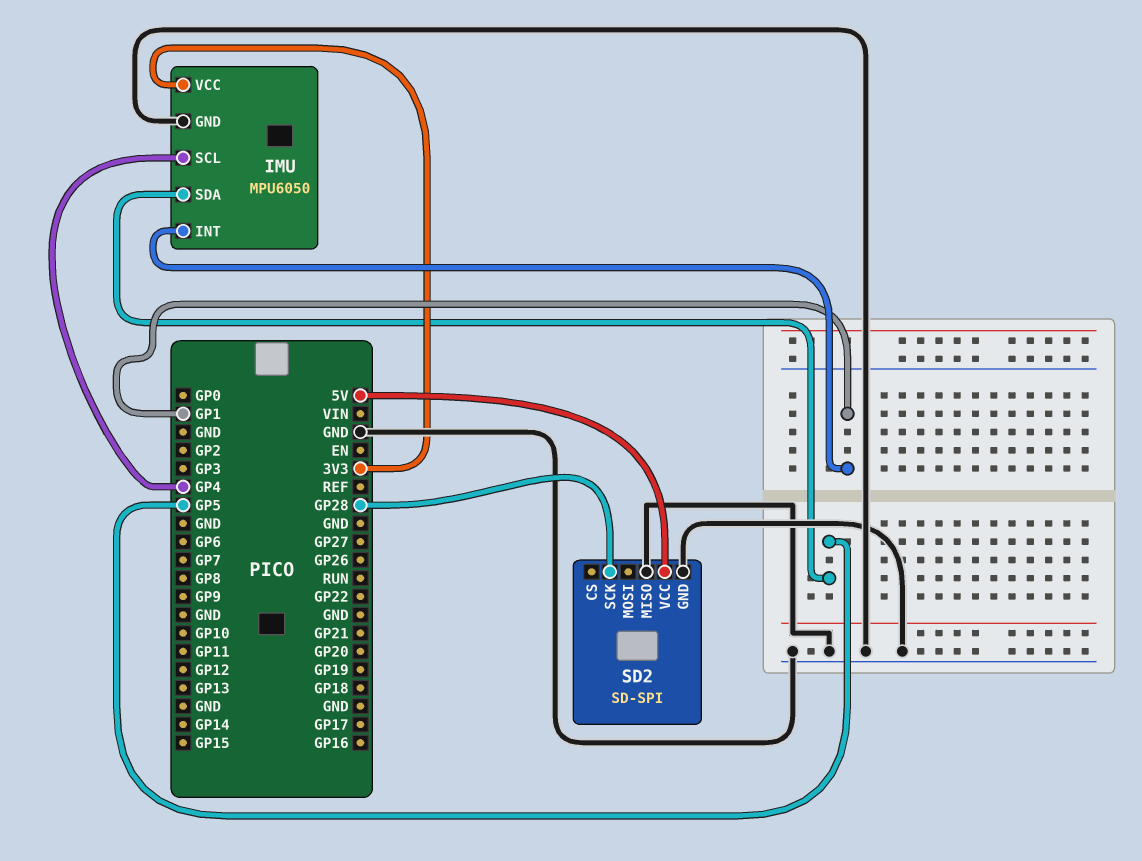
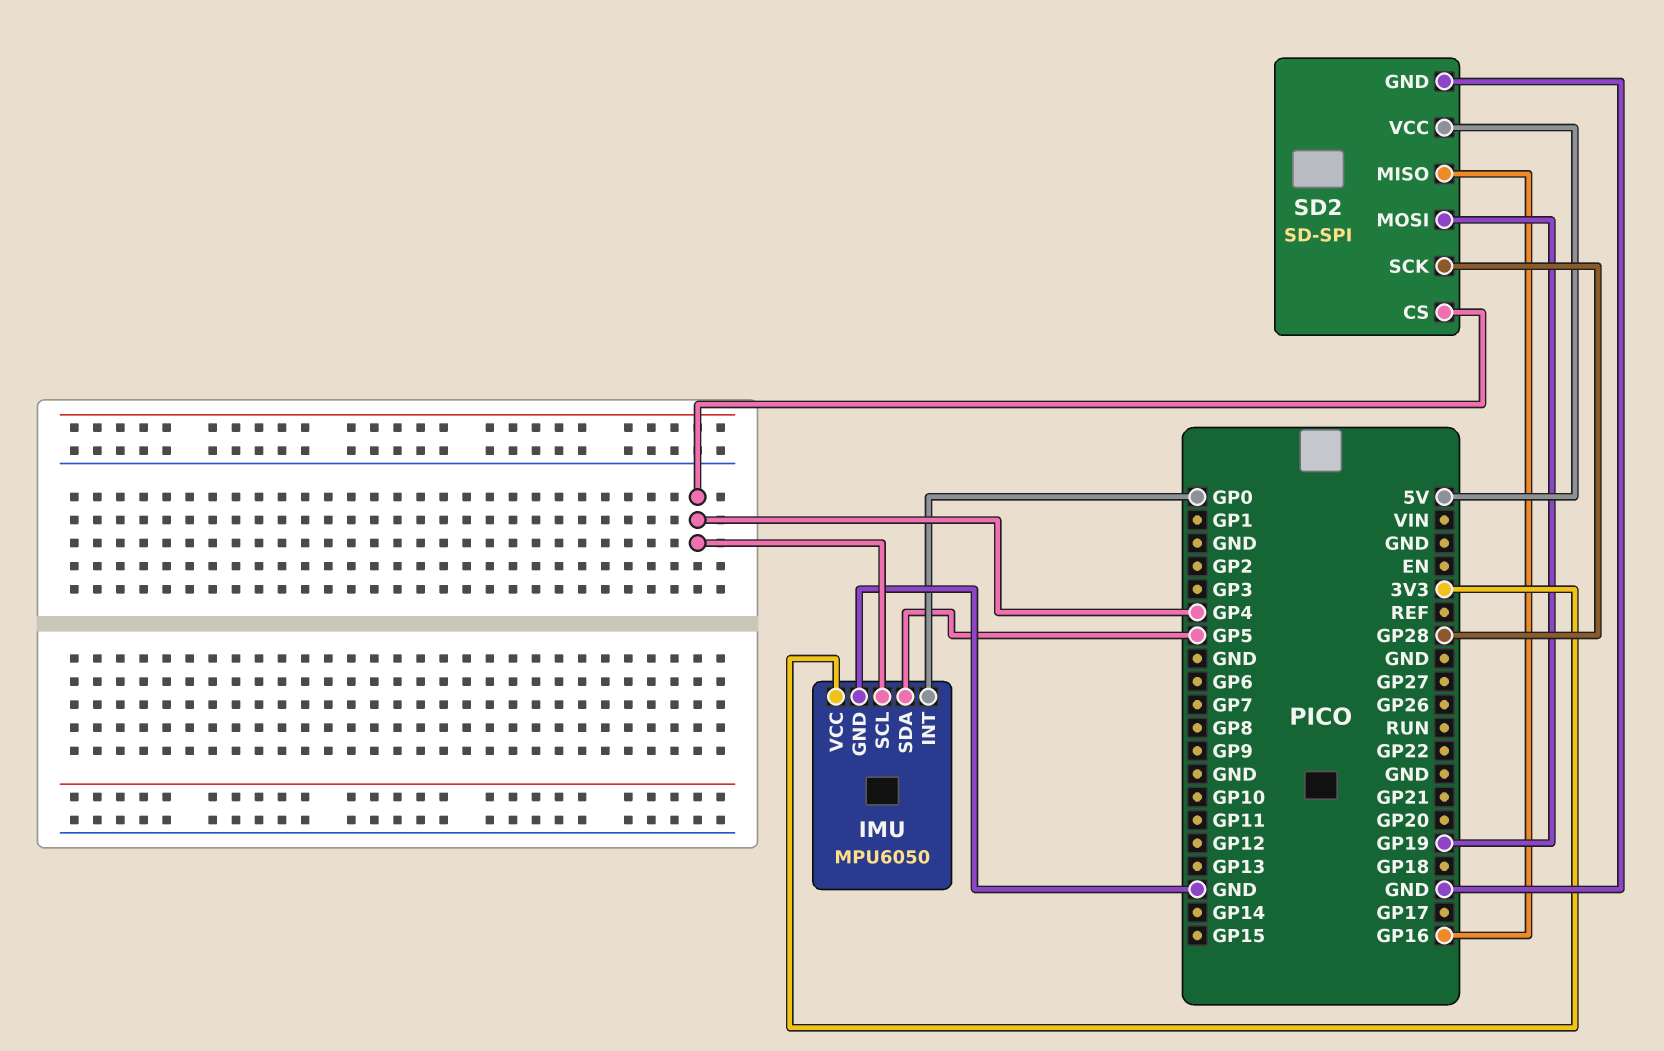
IMU pin INT: GP1 -> GP0
SD2 pin CS: none -> GP4
SD2 pin MISO: GND -> GP16
SD2 pin MOSI: none -> GP19

